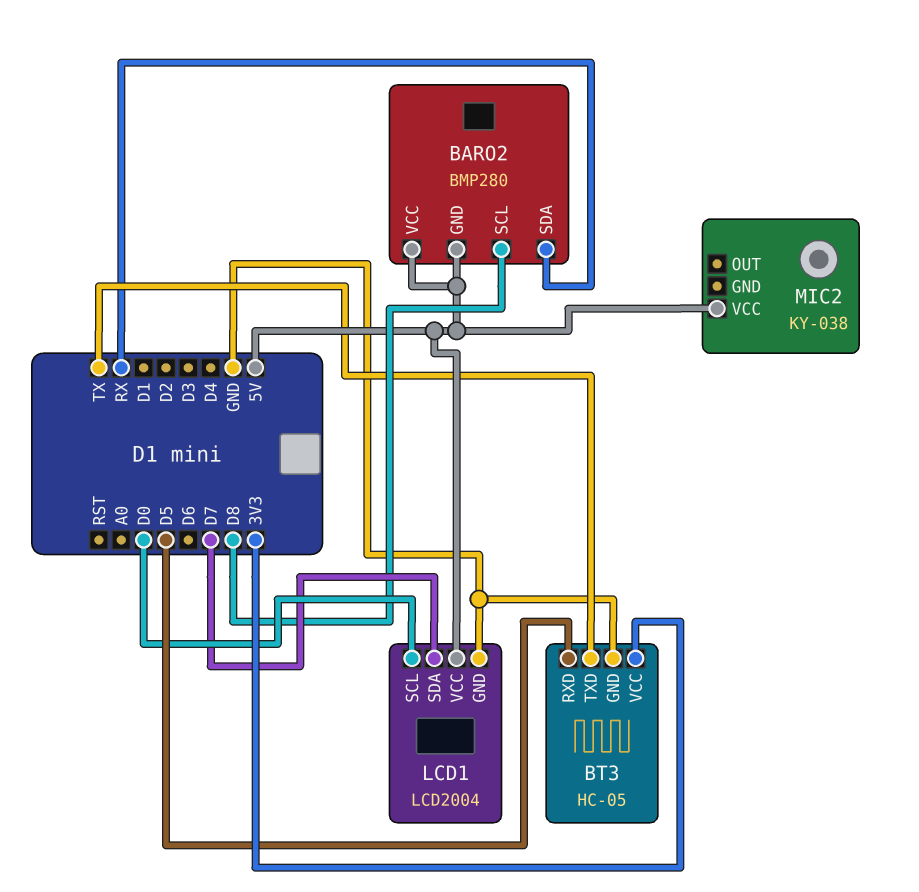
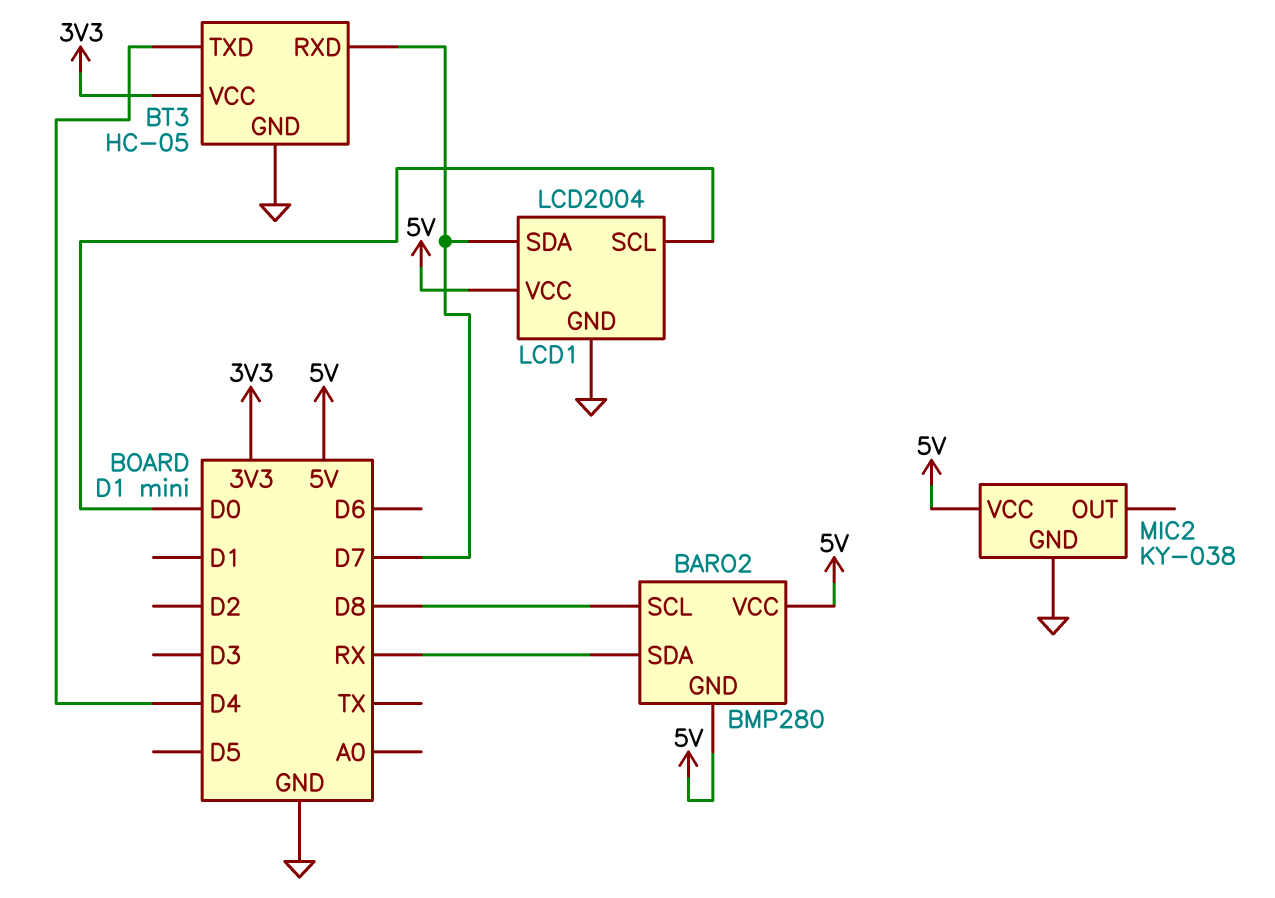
BT3 pin RXD: D5 -> D7
BT3 pin TXD: TX -> D4
MIC2 pin GND: none -> GND

